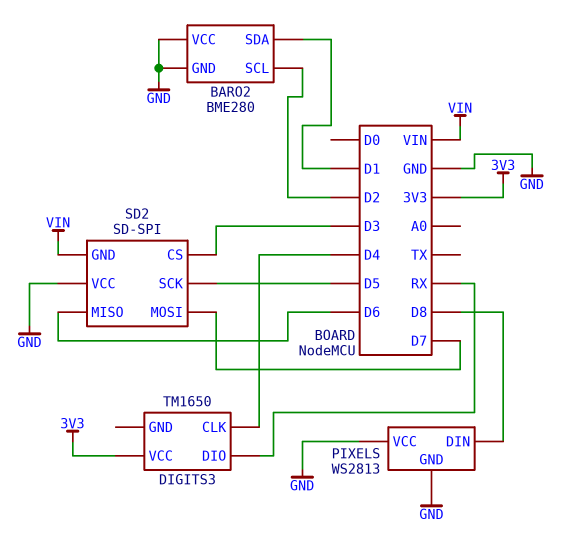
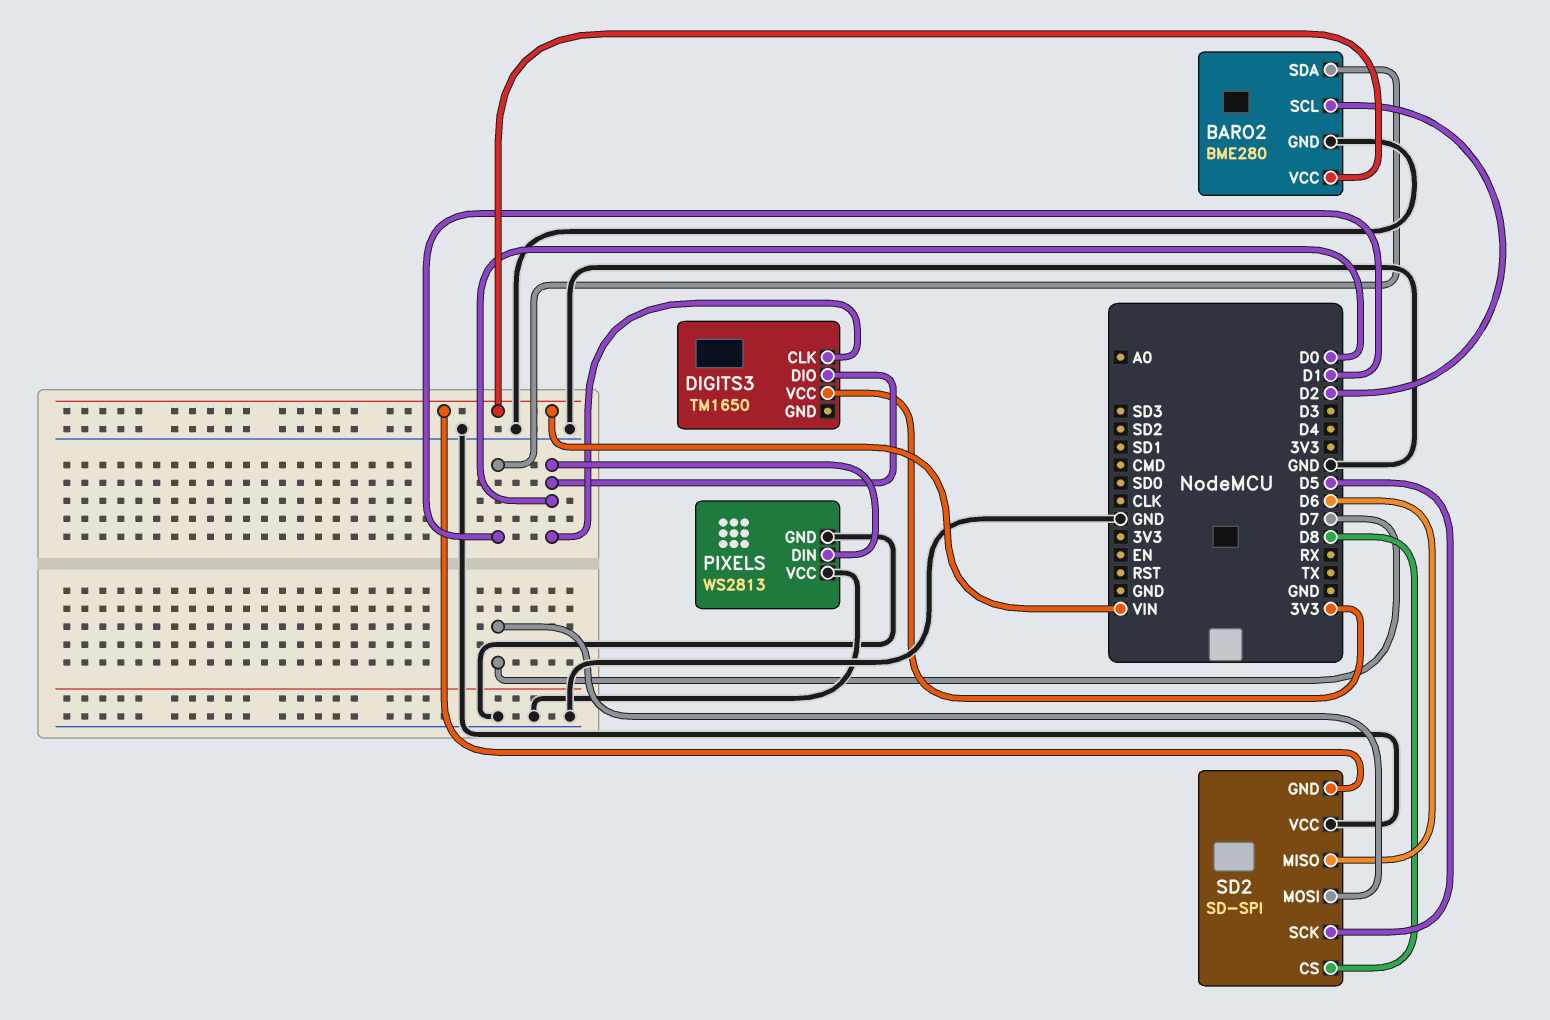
BARO2 pin VCC: GND -> VIN
DIGITS3 pin CLK: D4 -> D0
DIGITS3 pin DIO: RX -> D0
PIXELS pin DIN: D8 -> D0
SD2 pin CS: D3 -> D8

